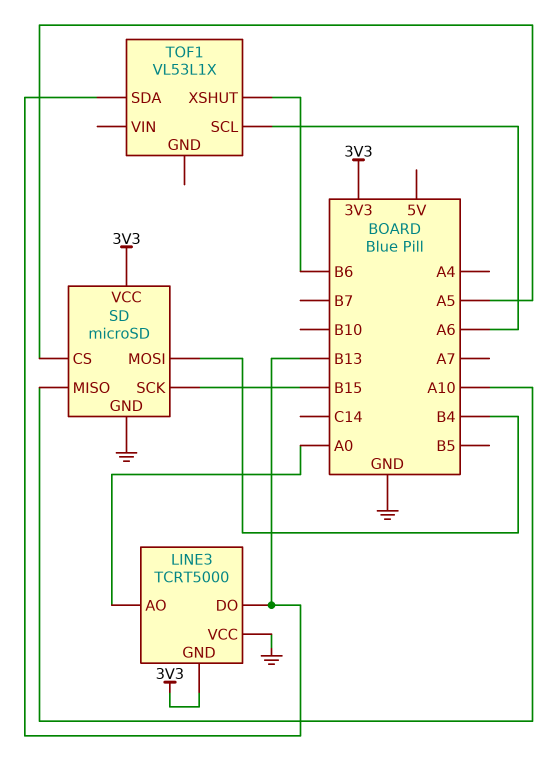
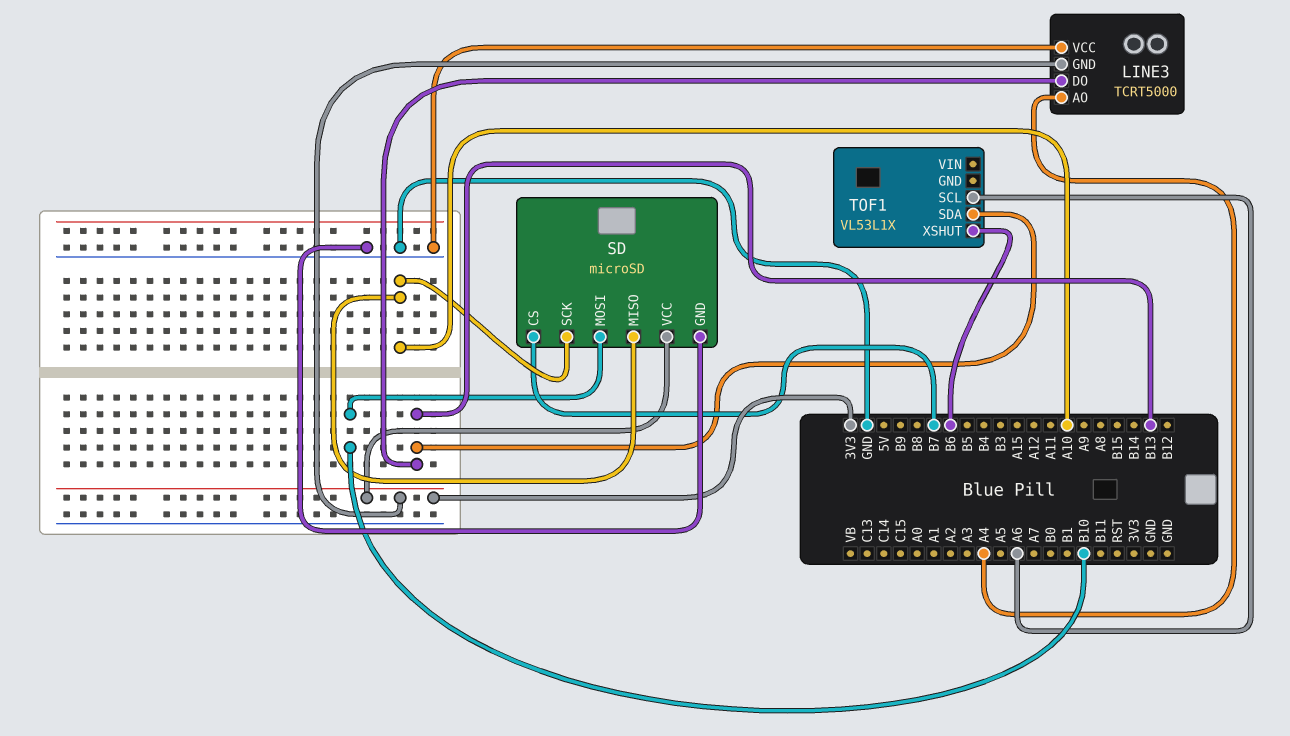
LINE3 pin AO: A0 -> A4
SD pin CS: A5 -> B7
SD pin MOSI: B4 -> B10
SD pin SCK: B15 -> A10

